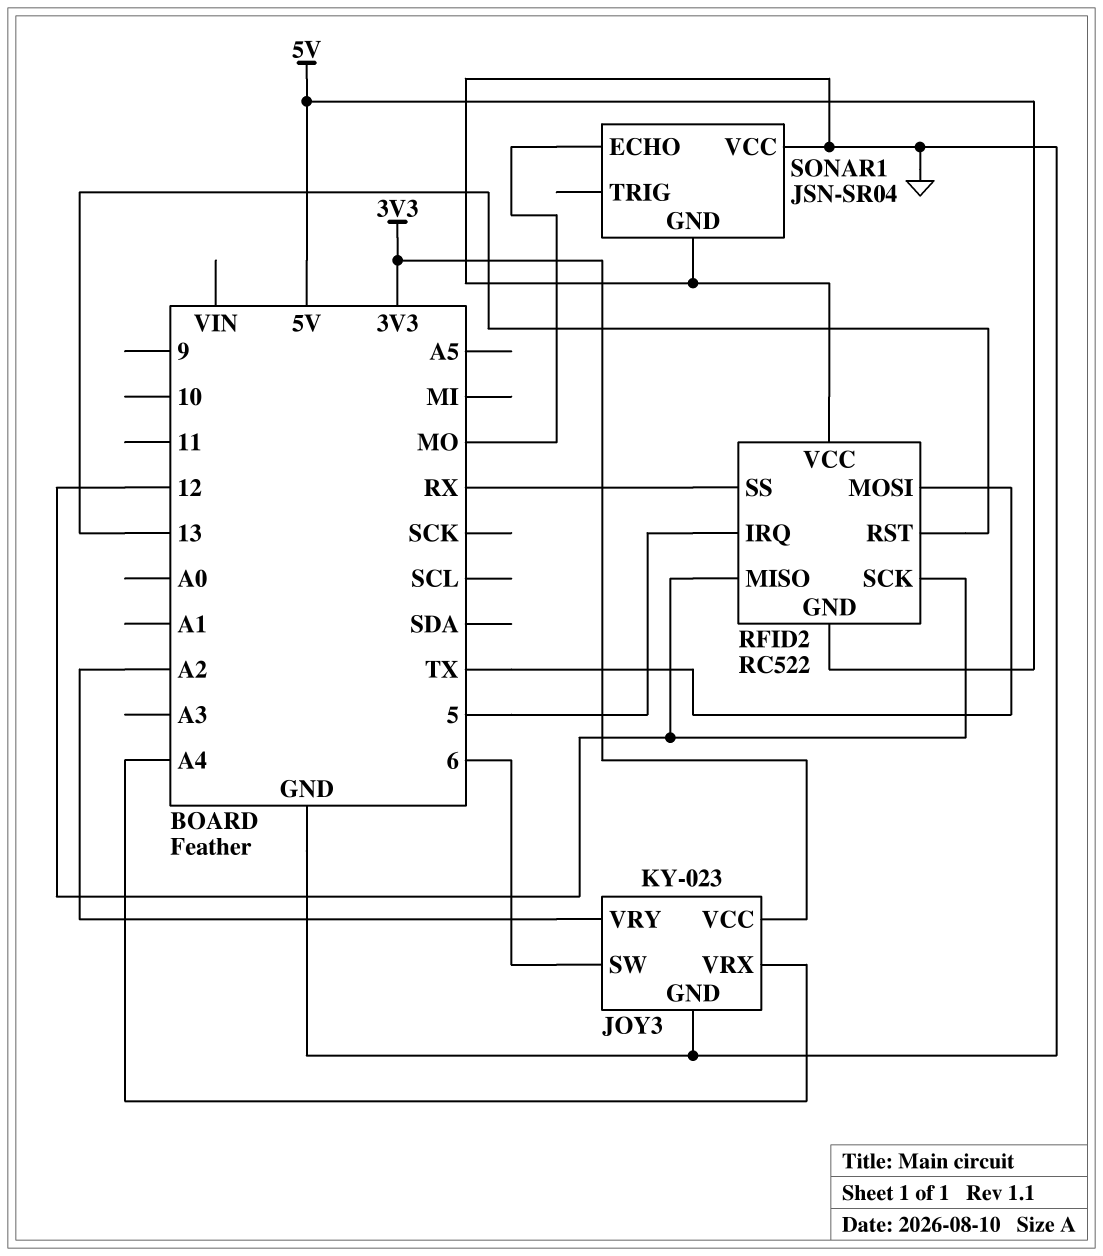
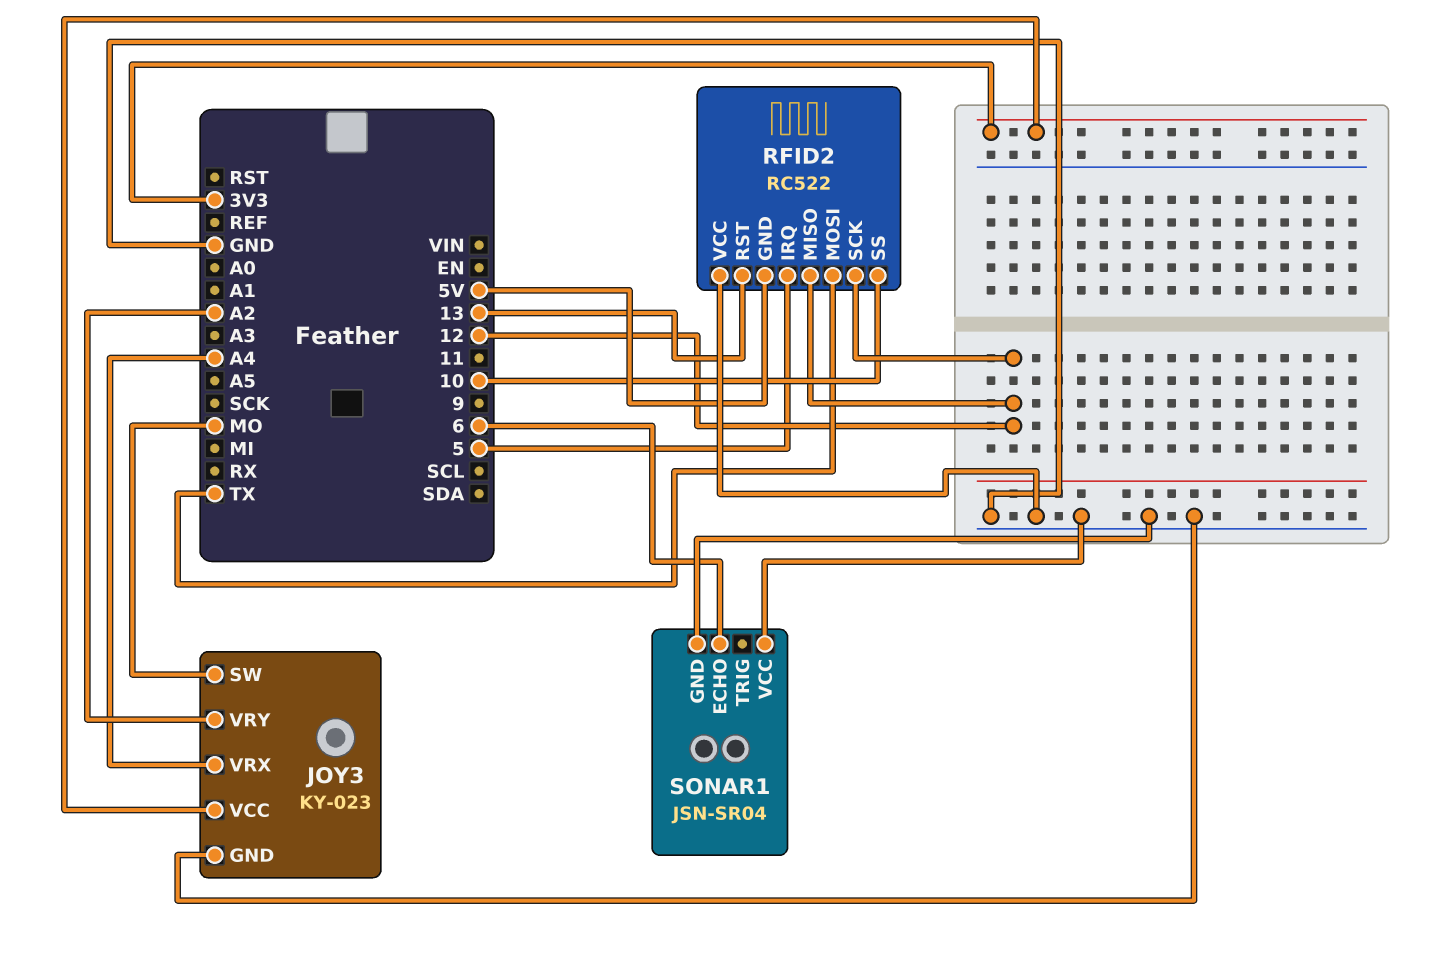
JOY3 pin SW: 6 -> MO
RFID2 pin SS: RX -> 10
SONAR1 pin ECHO: MO -> 6

